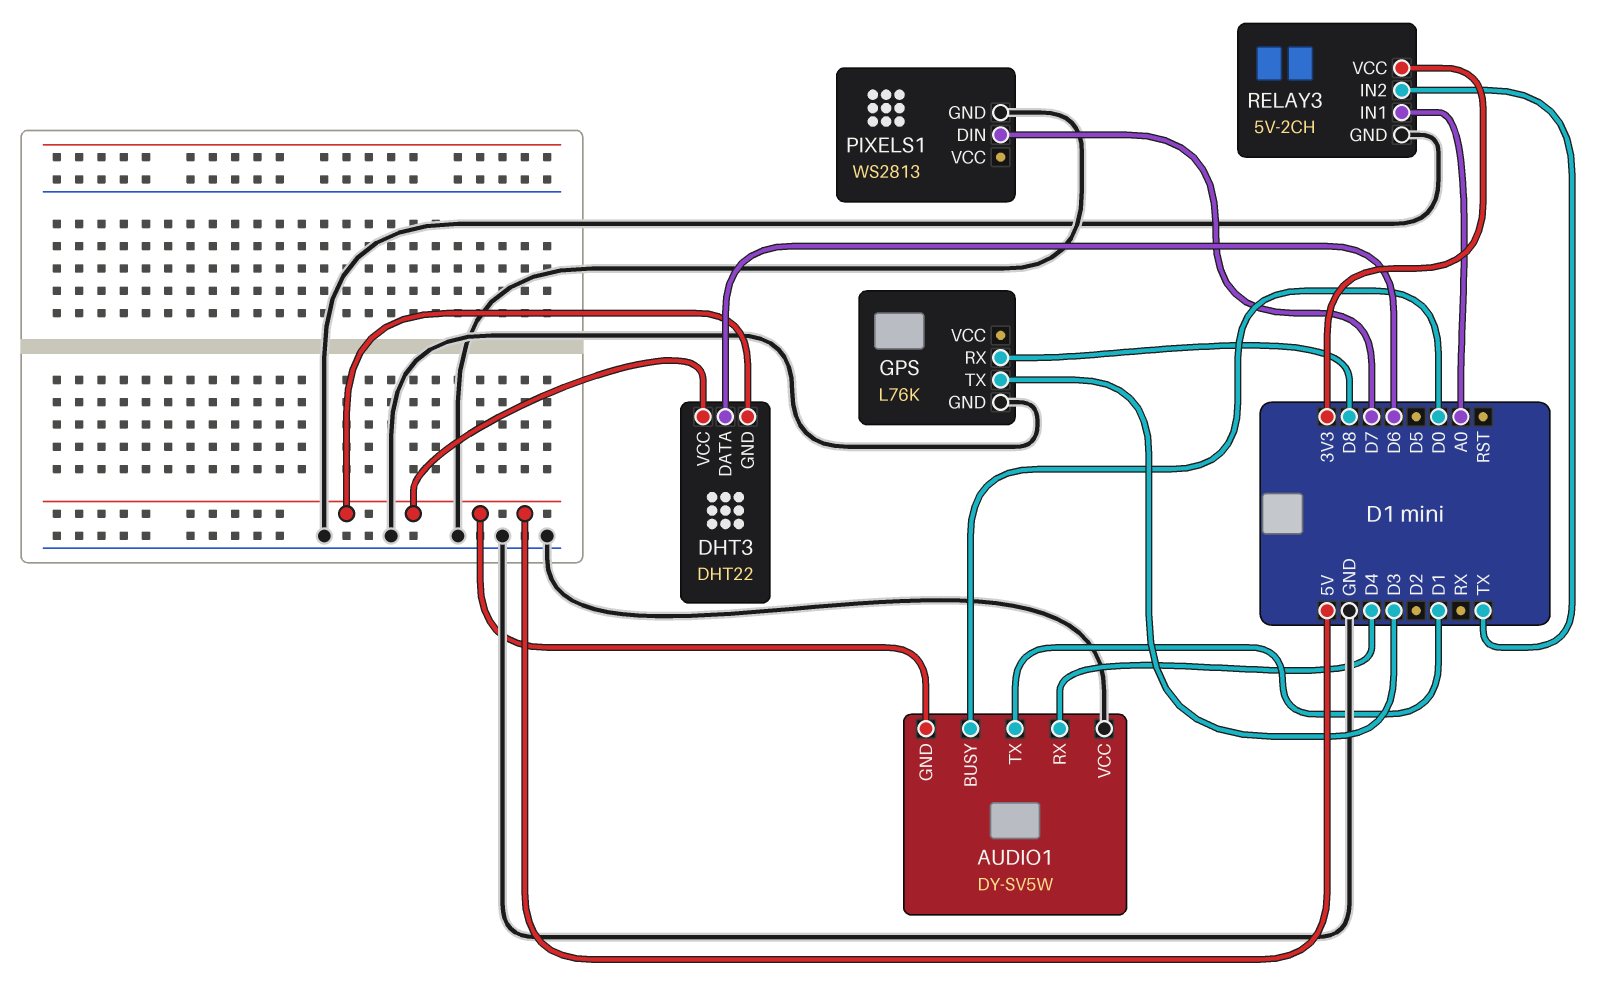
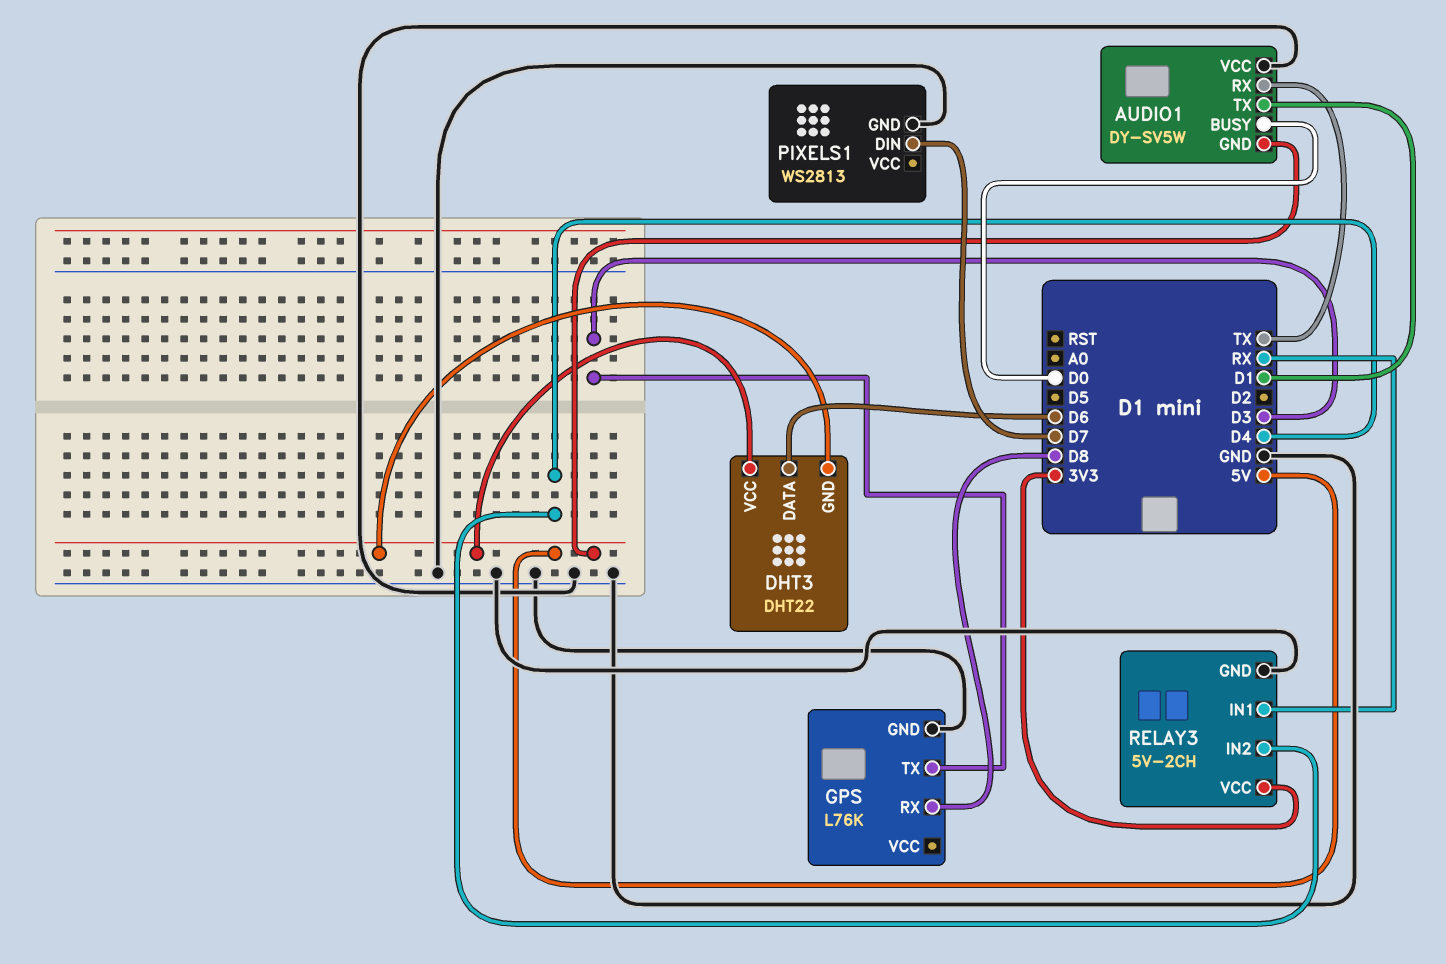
AUDIO1 pin RX: D4 -> TX
RELAY3 pin IN1: A0 -> RX
RELAY3 pin IN2: TX -> D4

